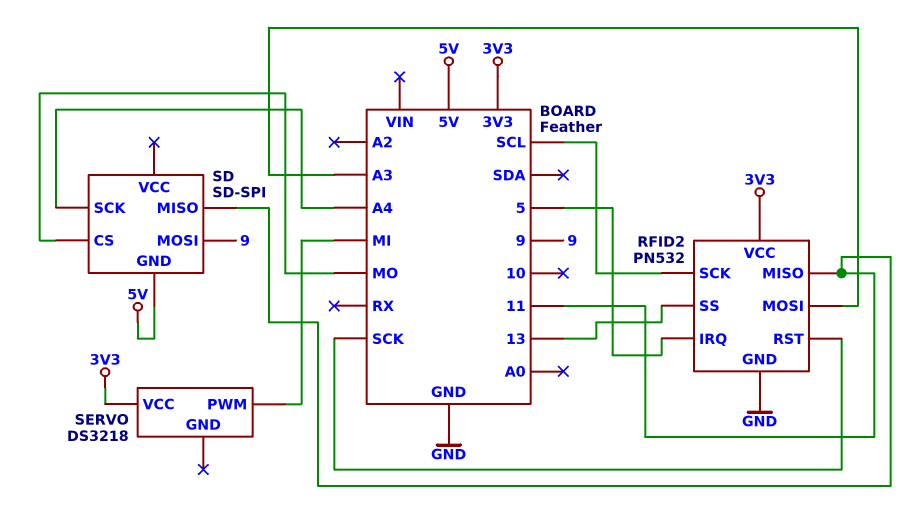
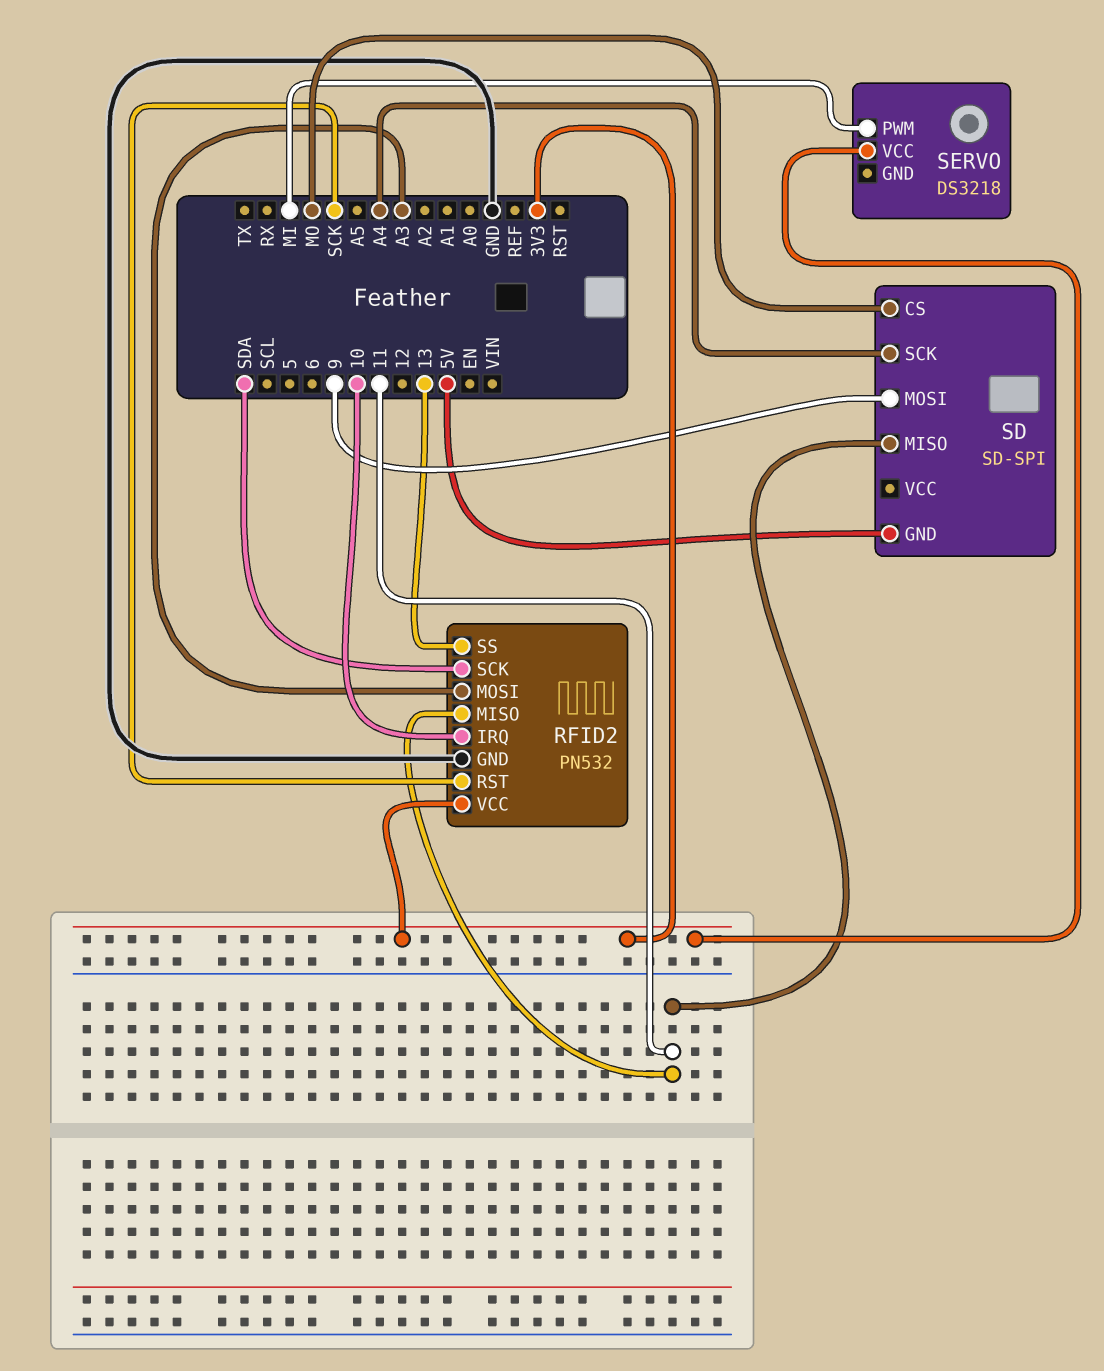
RFID2 pin IRQ: 5 -> 10
RFID2 pin SCK: SCL -> SDA

